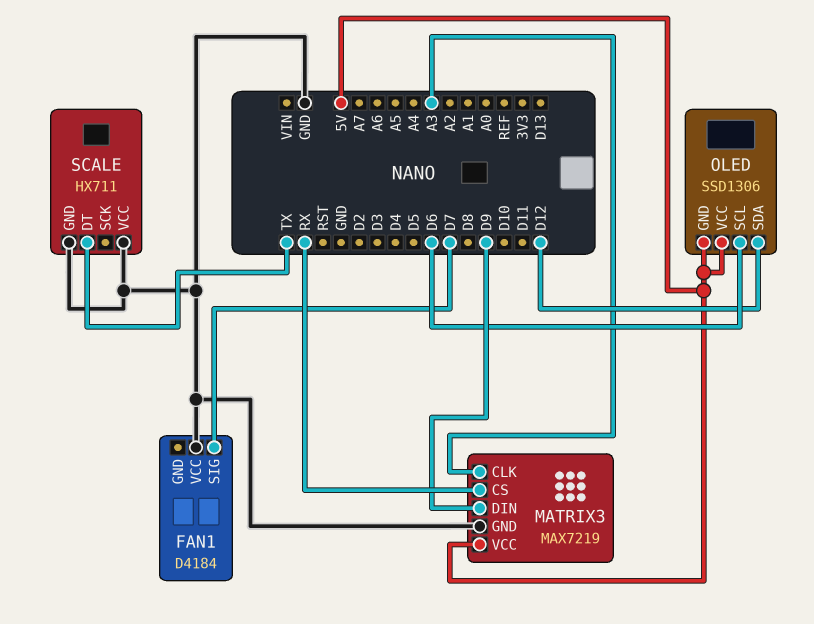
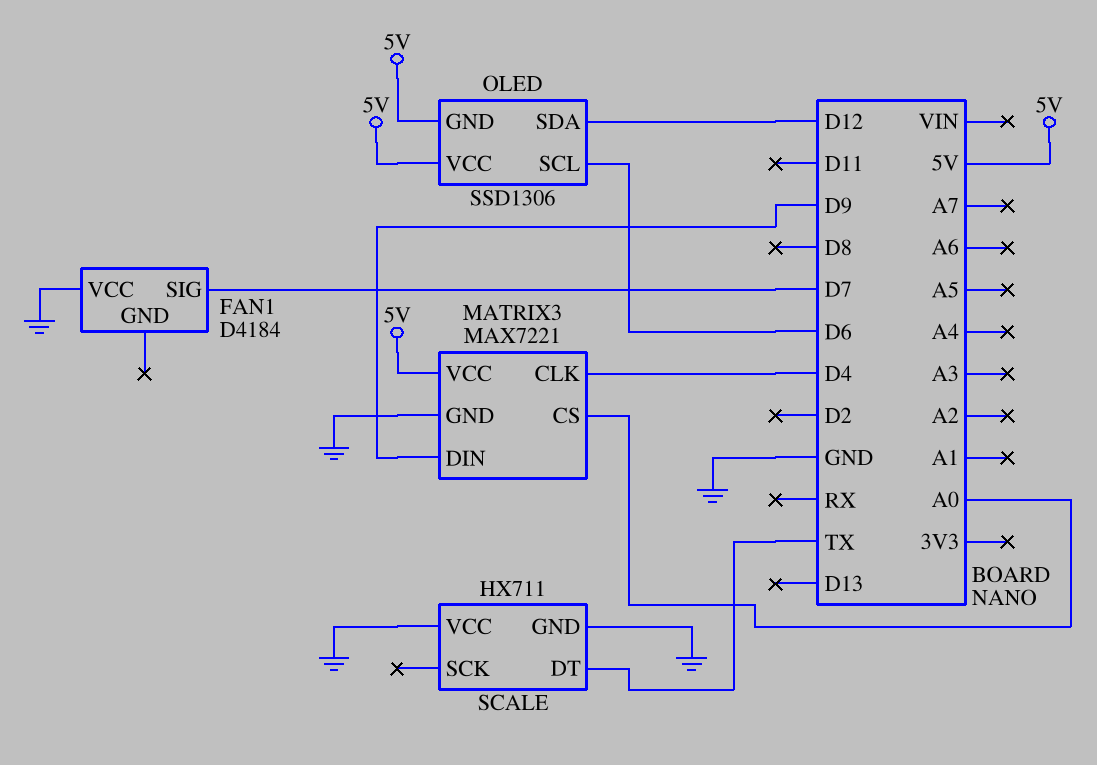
MATRIX3: MAX7219 -> MAX7221
MATRIX3 pin CLK: A3 -> D4
MATRIX3 pin CS: RX -> A0

